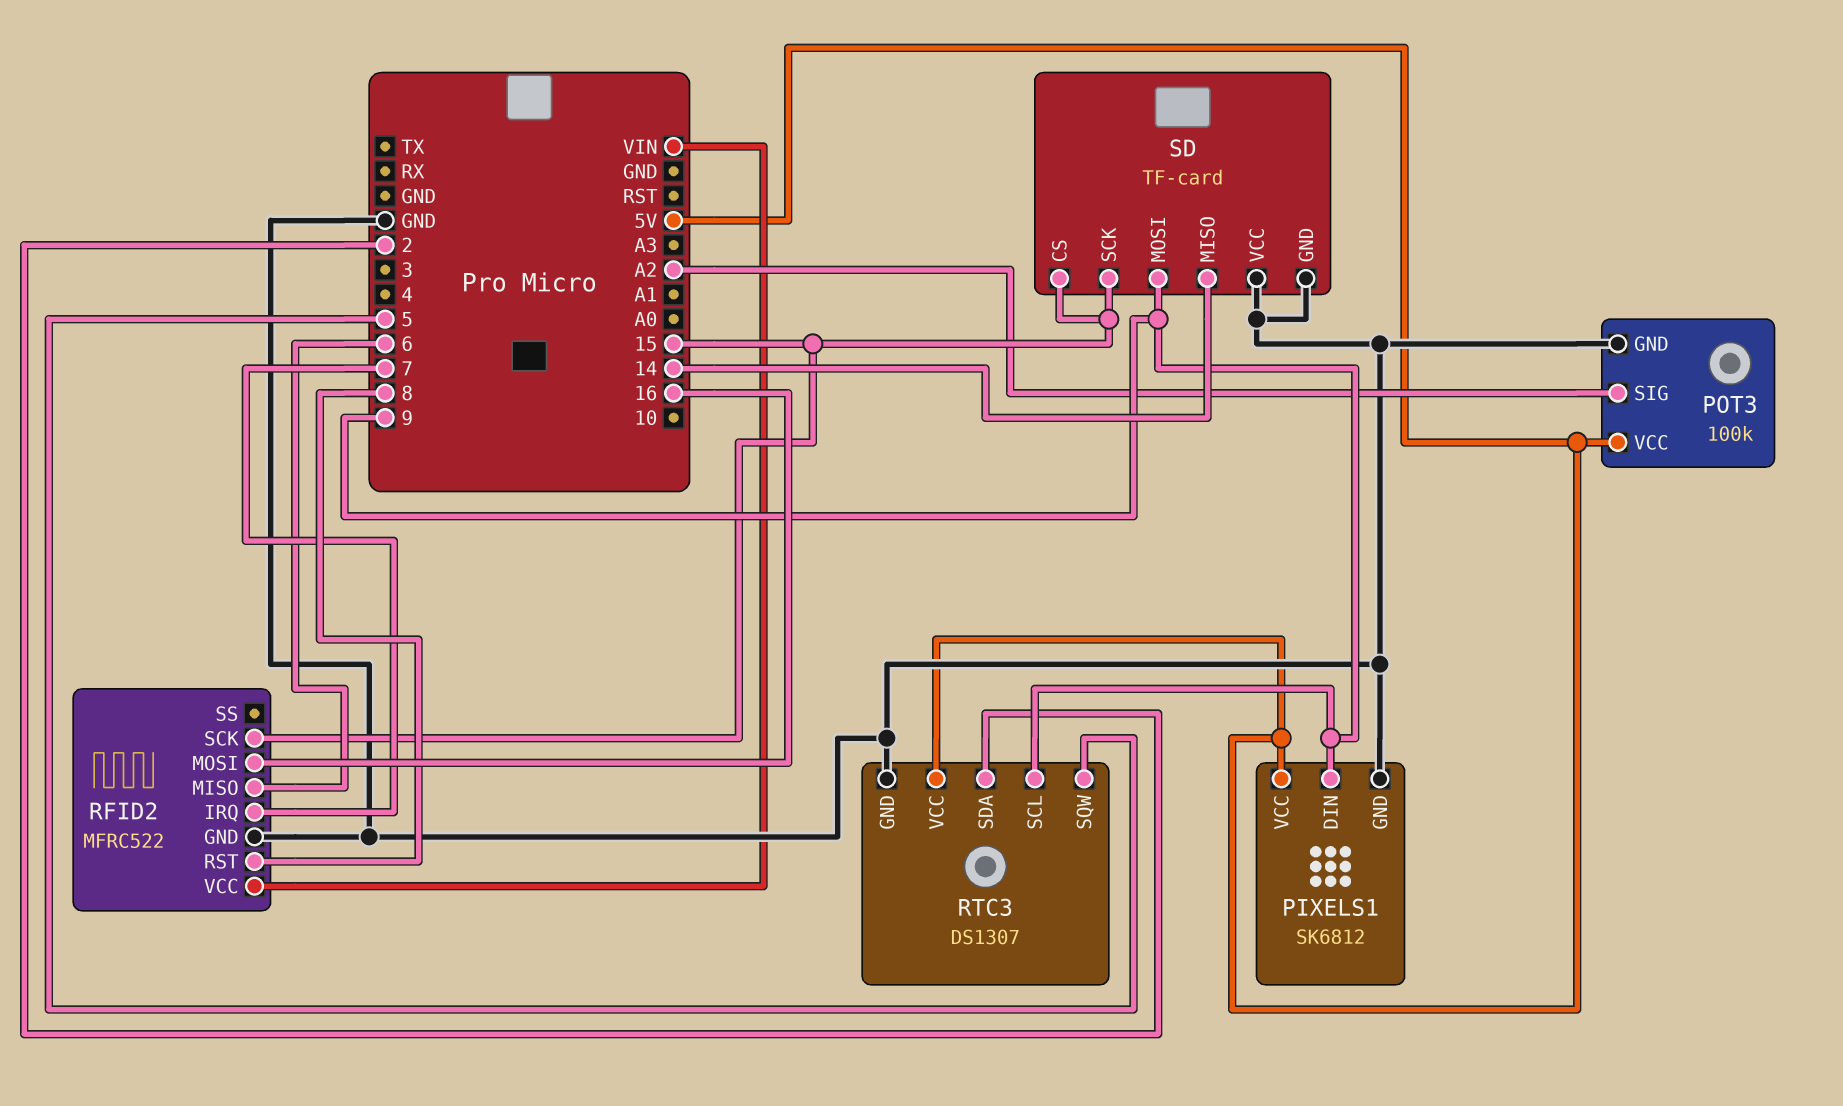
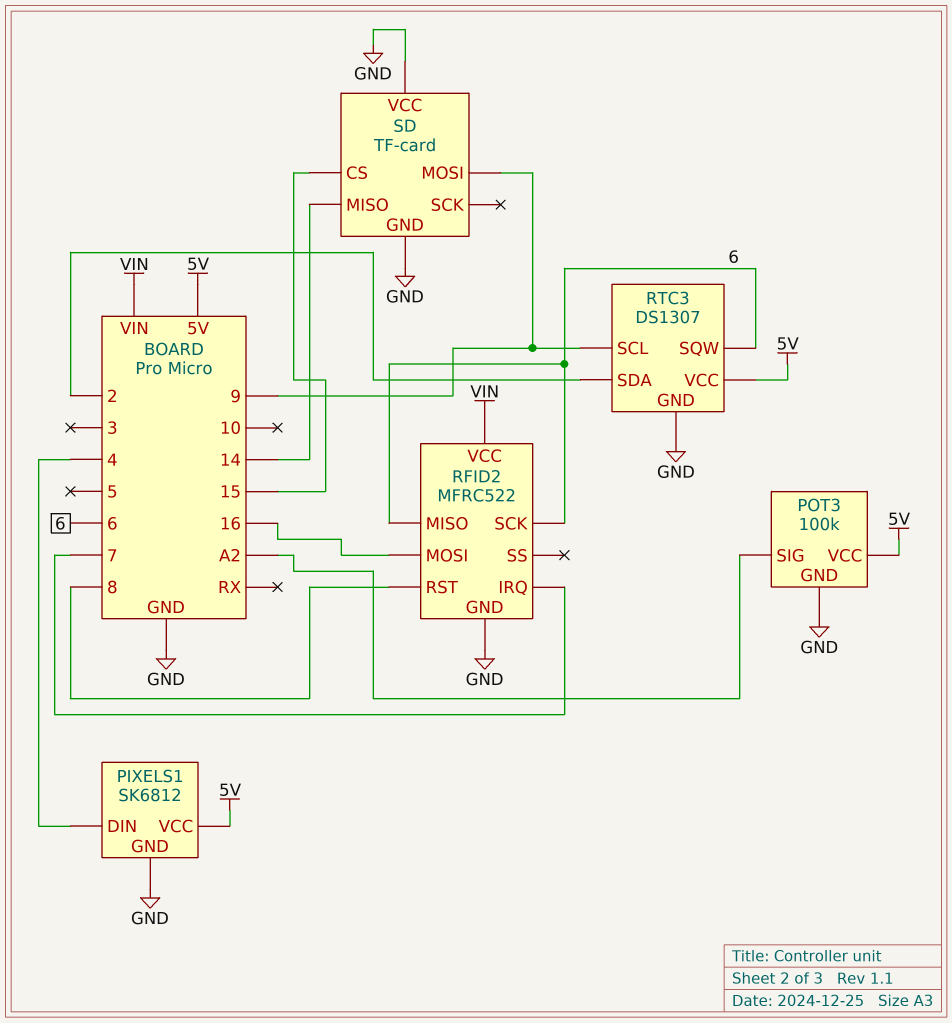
PIXELS1 pin DIN: 9 -> 4
RFID2 pin SCK: 15 -> 6
RTC3 pin SQW: 5 -> 6
SD pin SCK: 15 -> none

